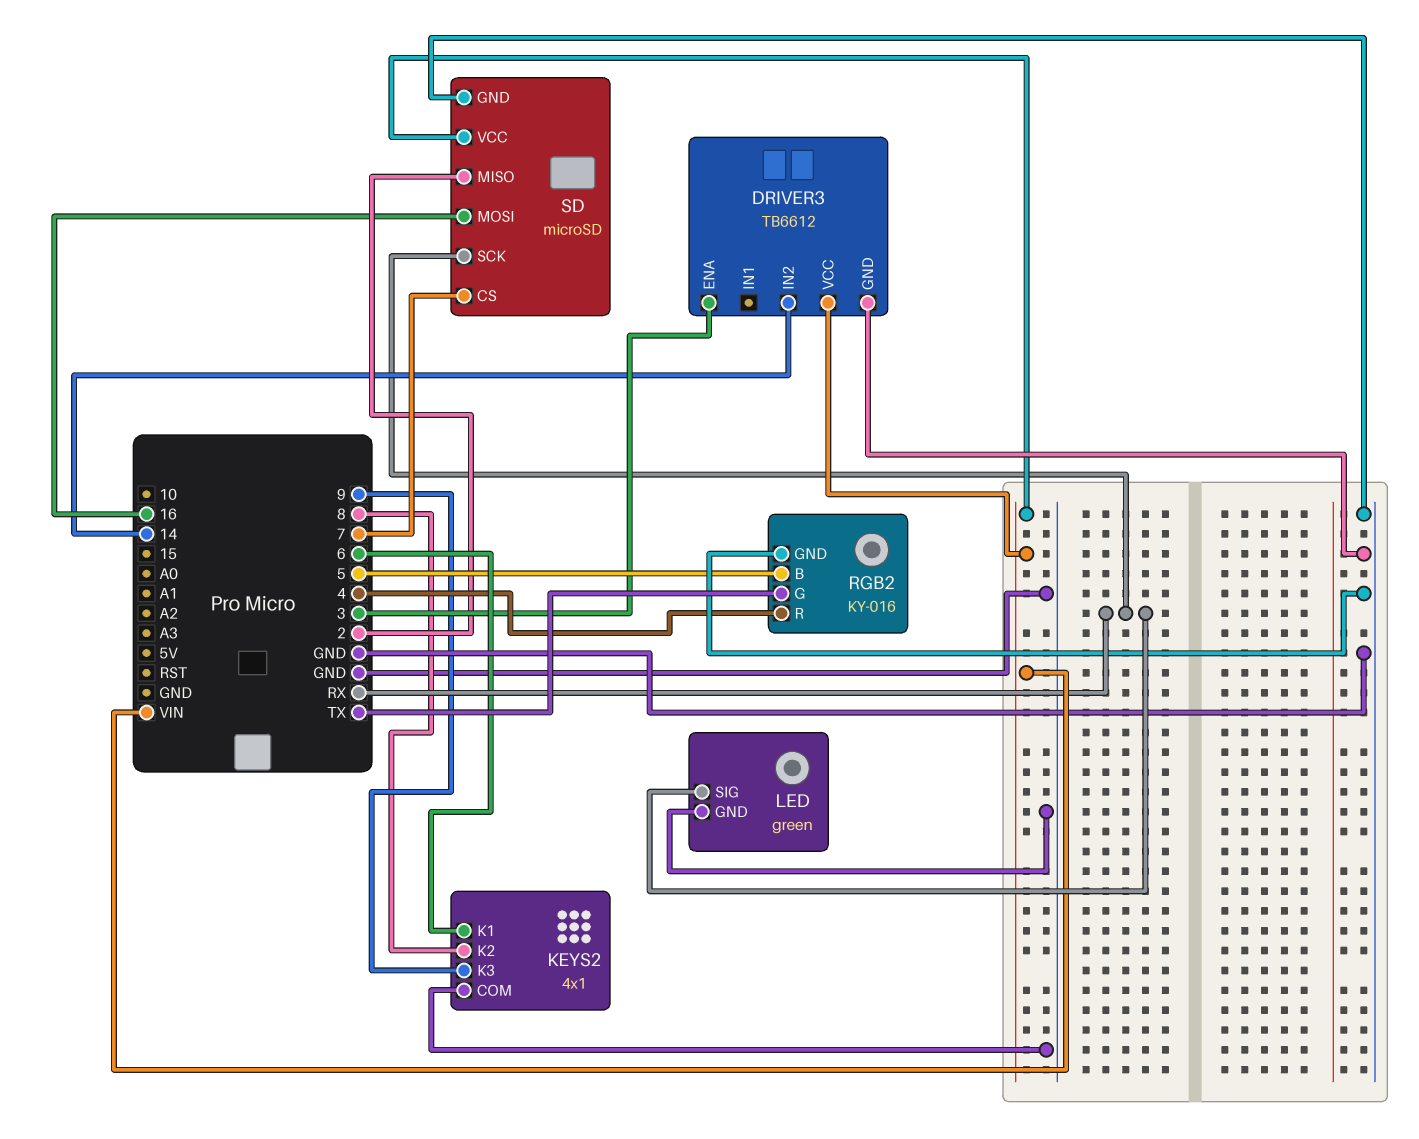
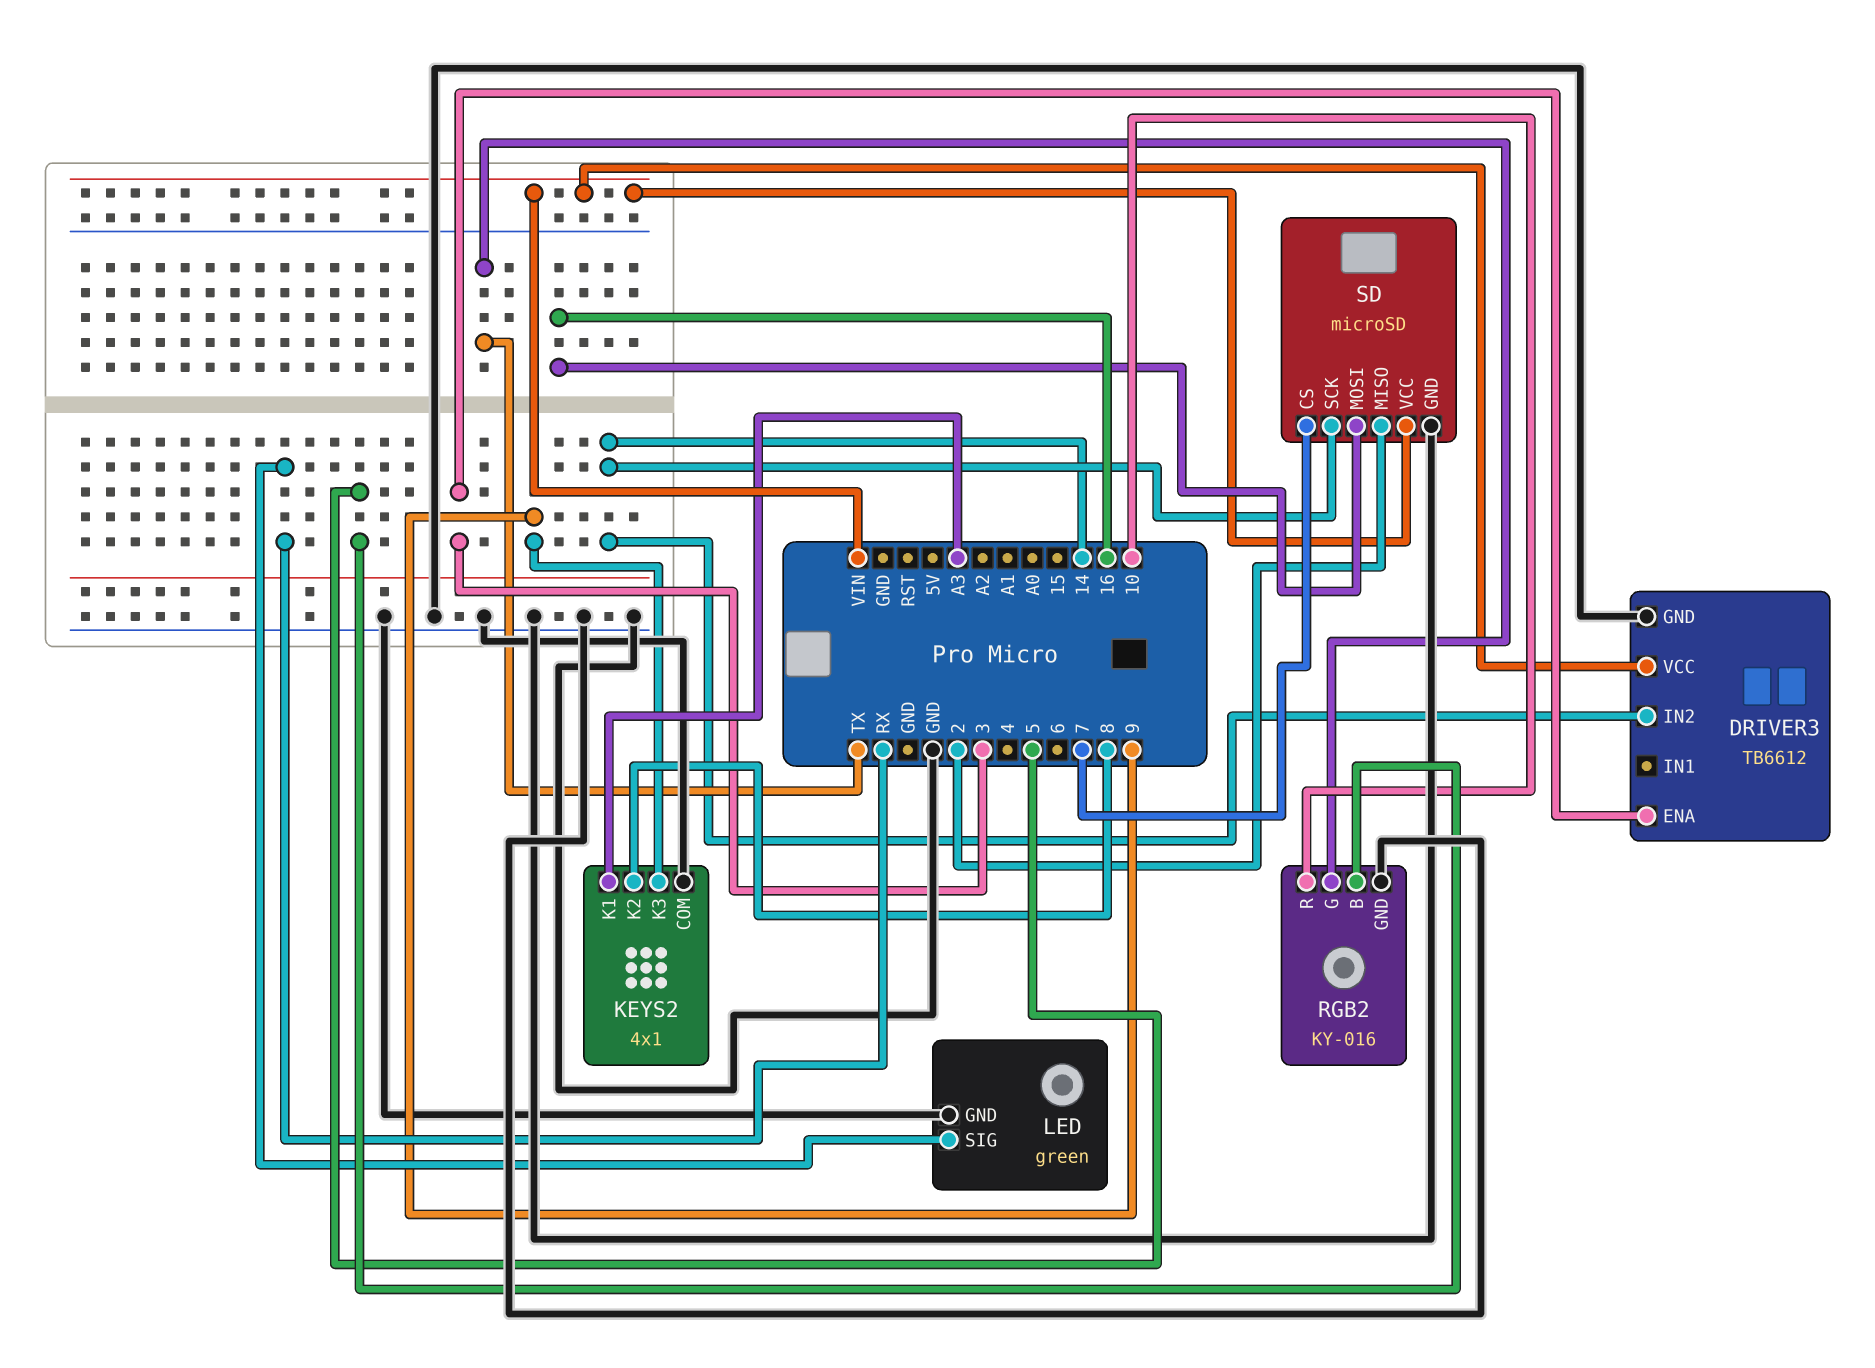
KEYS2 pin K1: 6 -> A3
RGB2 pin R: 4 -> 10
SD pin SCK: RX -> 14

